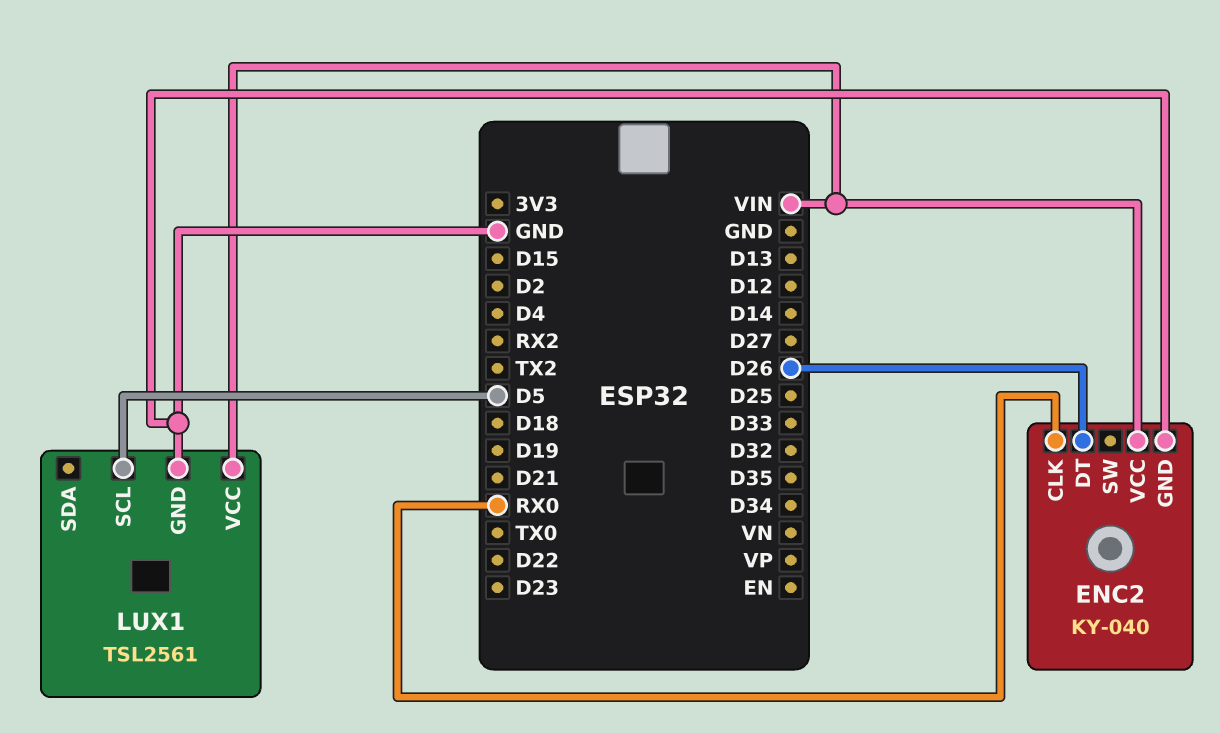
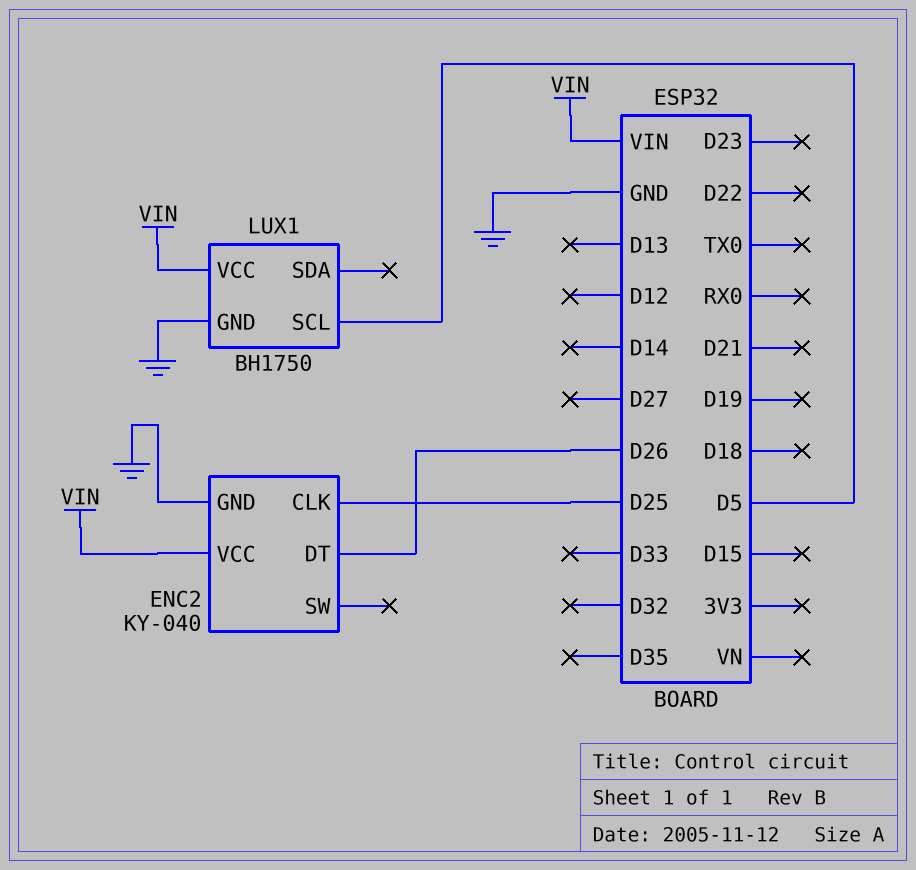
ENC2 pin CLK: RX0 -> D25
LUX1: TSL2561 -> BH1750

